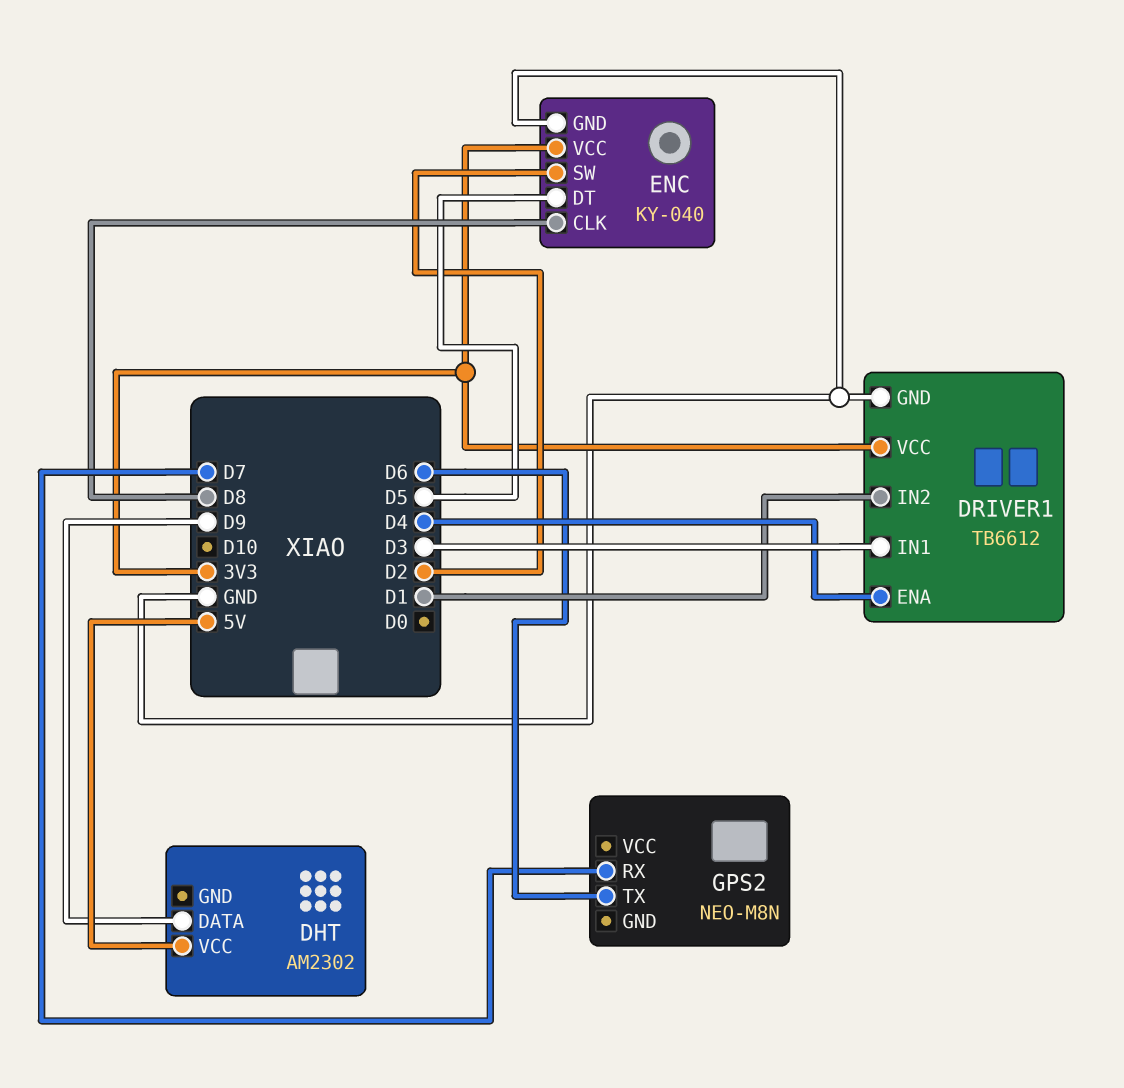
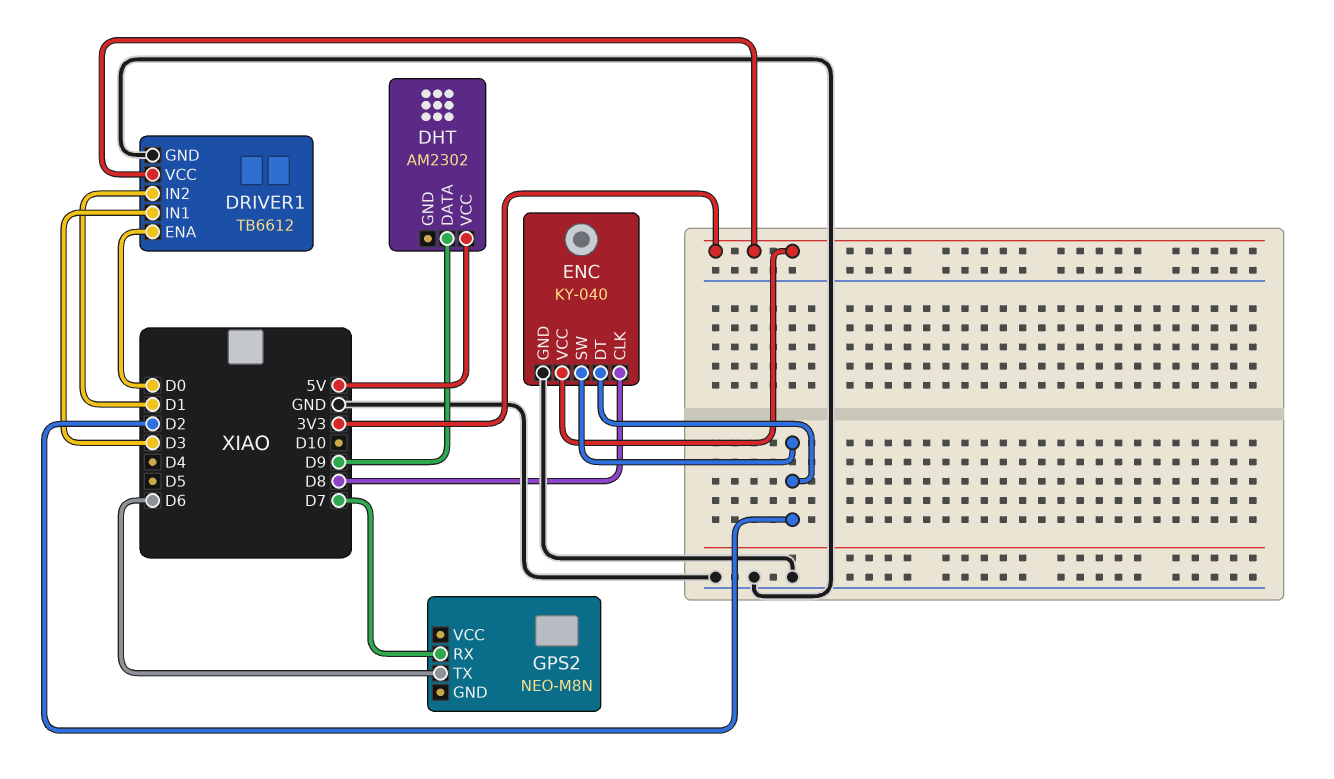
DRIVER1 pin ENA: D4 -> D0
ENC pin DT: D5 -> D2

